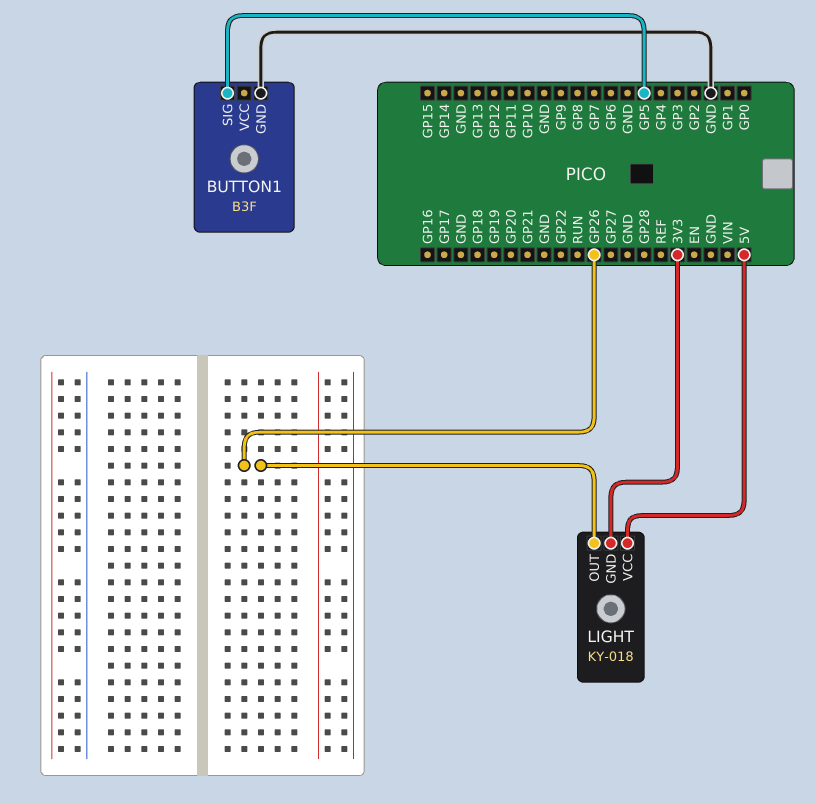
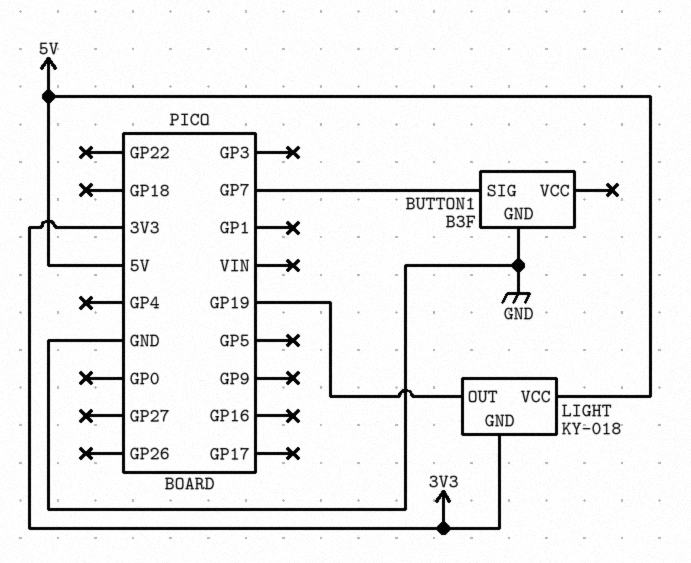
BUTTON1 pin SIG: GP5 -> GP7
LIGHT pin OUT: GP26 -> GP19

